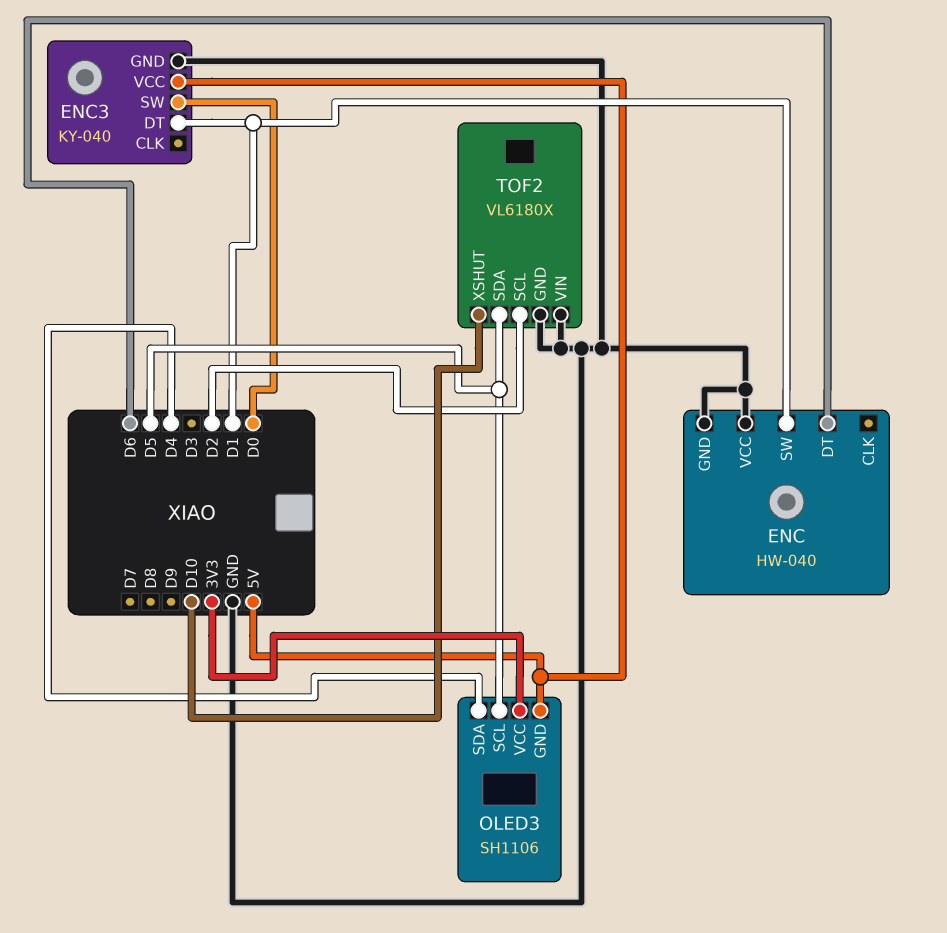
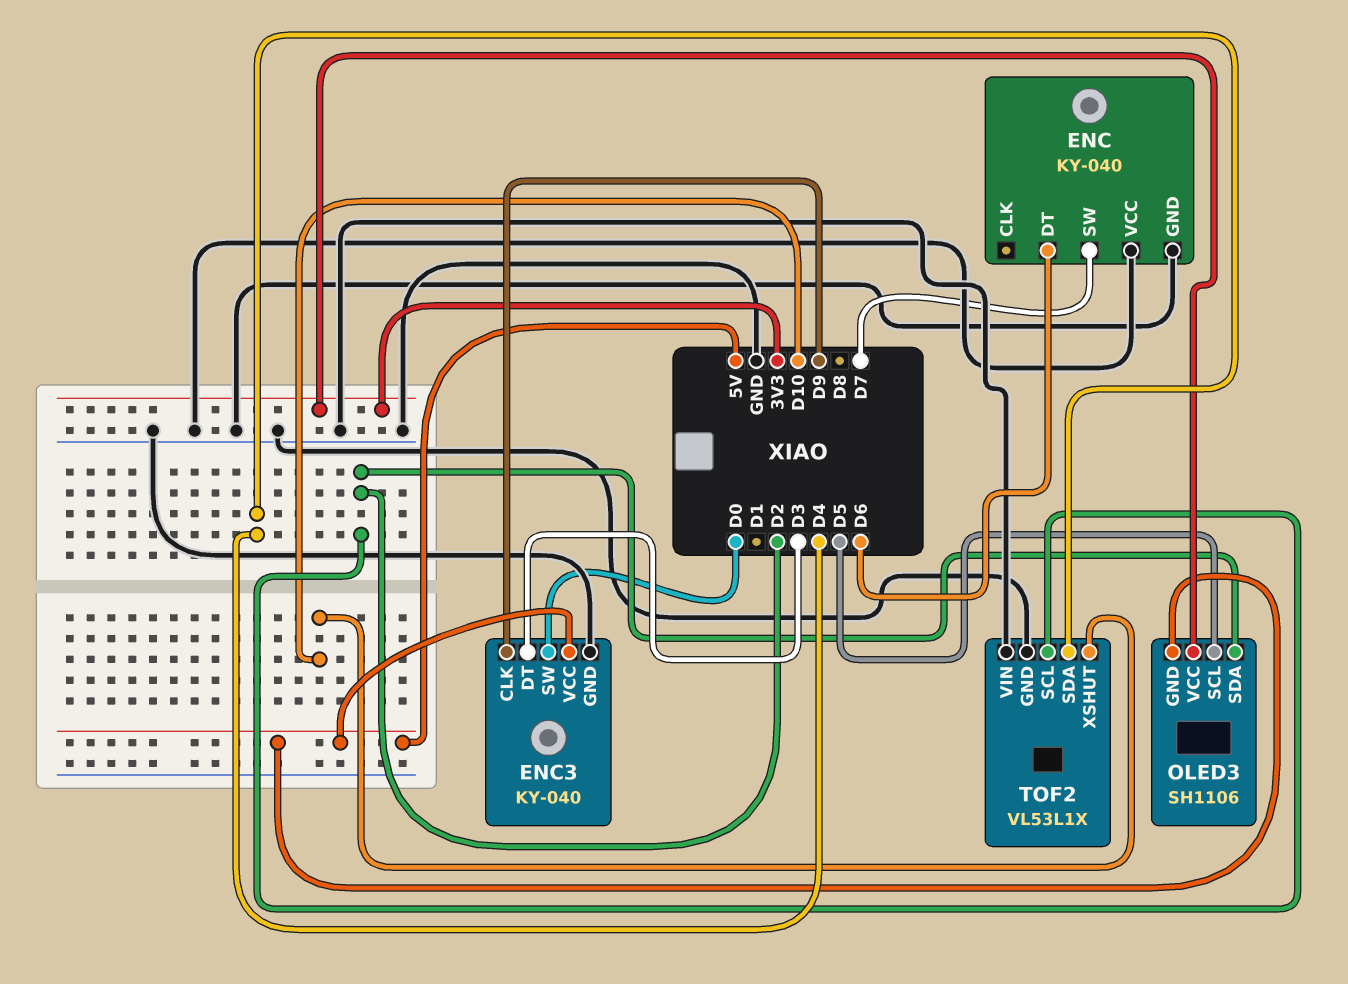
ENC: HW-040 -> KY-040
ENC pin SW: D1 -> D7
ENC3 pin CLK: none -> D9
ENC3 pin DT: D1 -> D3
OLED3 pin SDA: D4 -> D2
TOF2: VL6180X -> VL53L1X
TOF2 pin SDA: D5 -> D4

